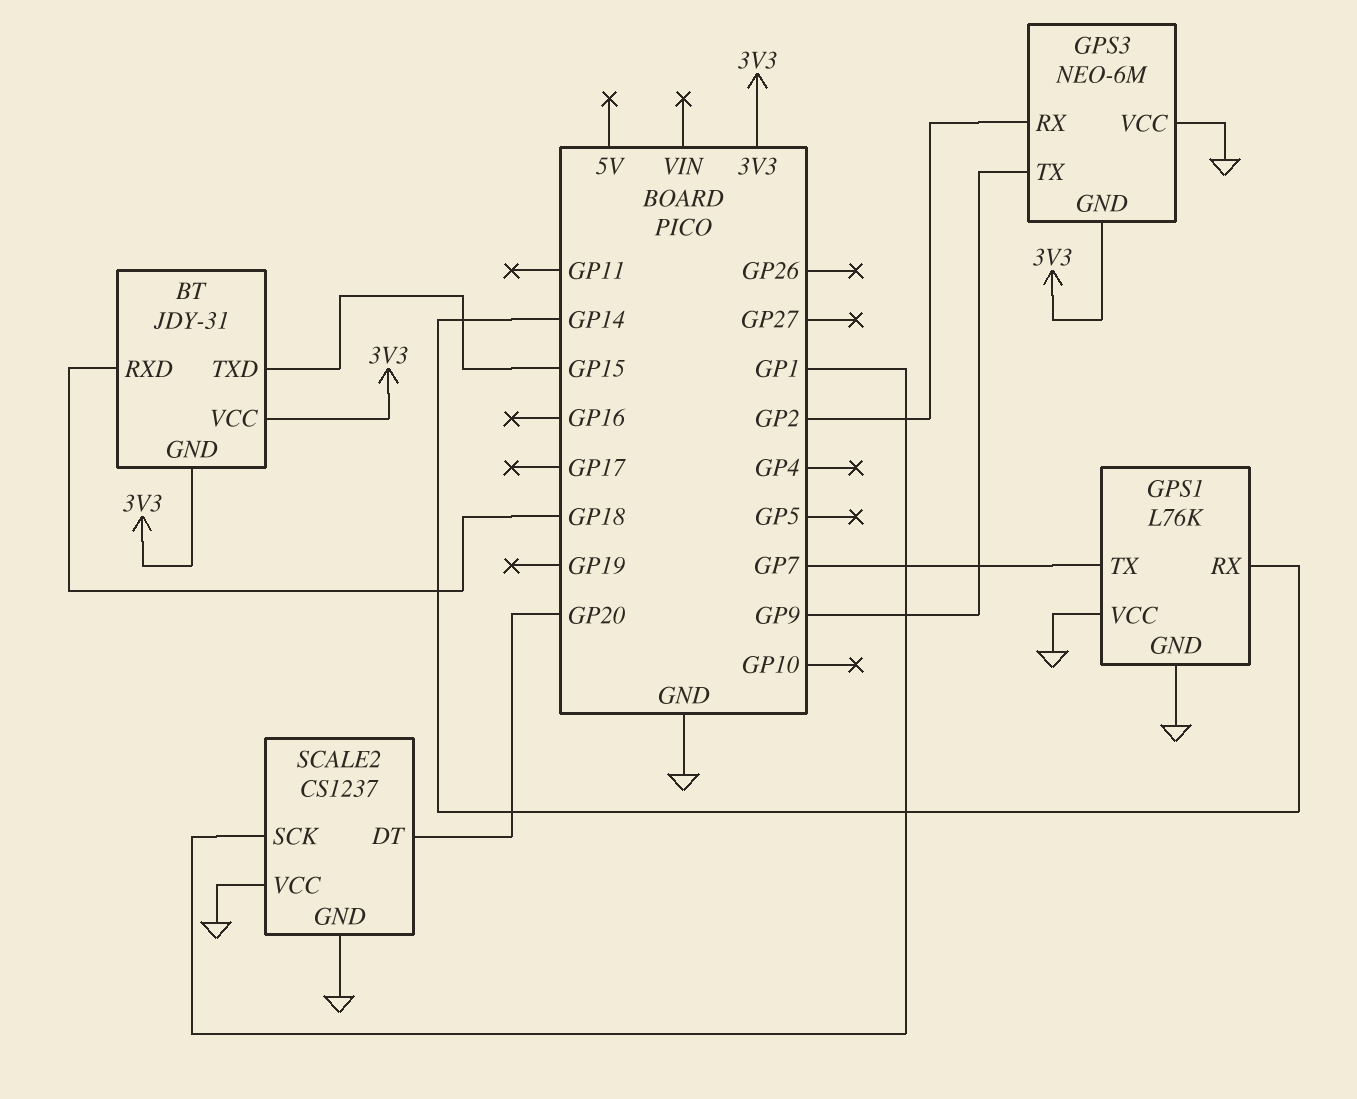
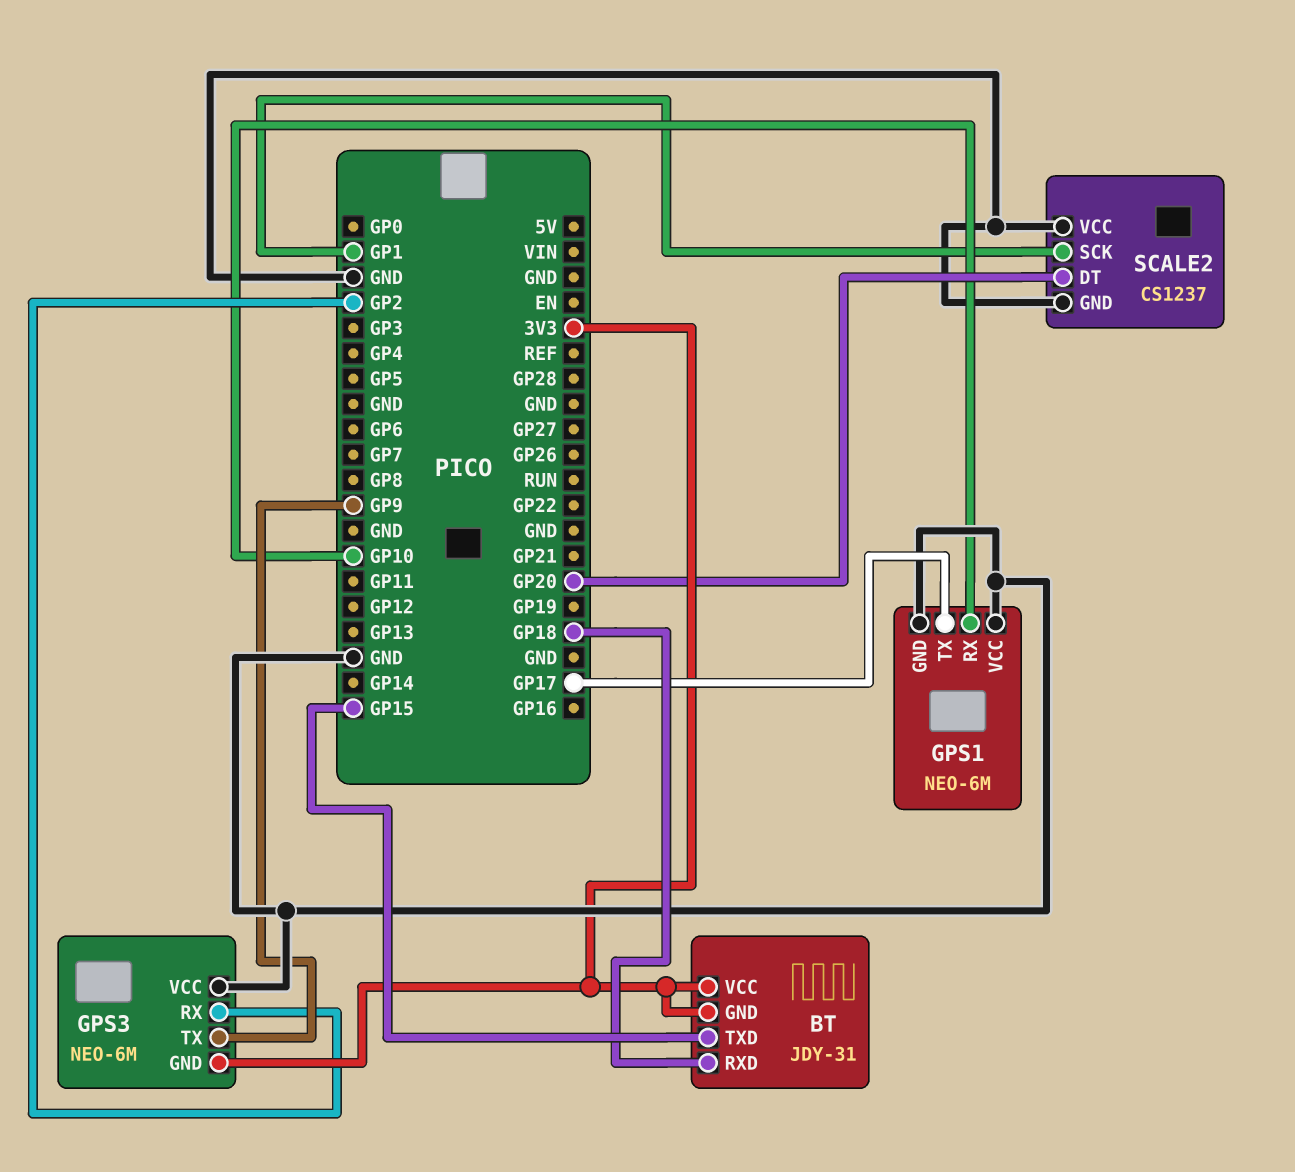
GPS1: L76K -> NEO-6M
GPS1 pin RX: GP14 -> GP10
GPS1 pin TX: GP7 -> GP17

